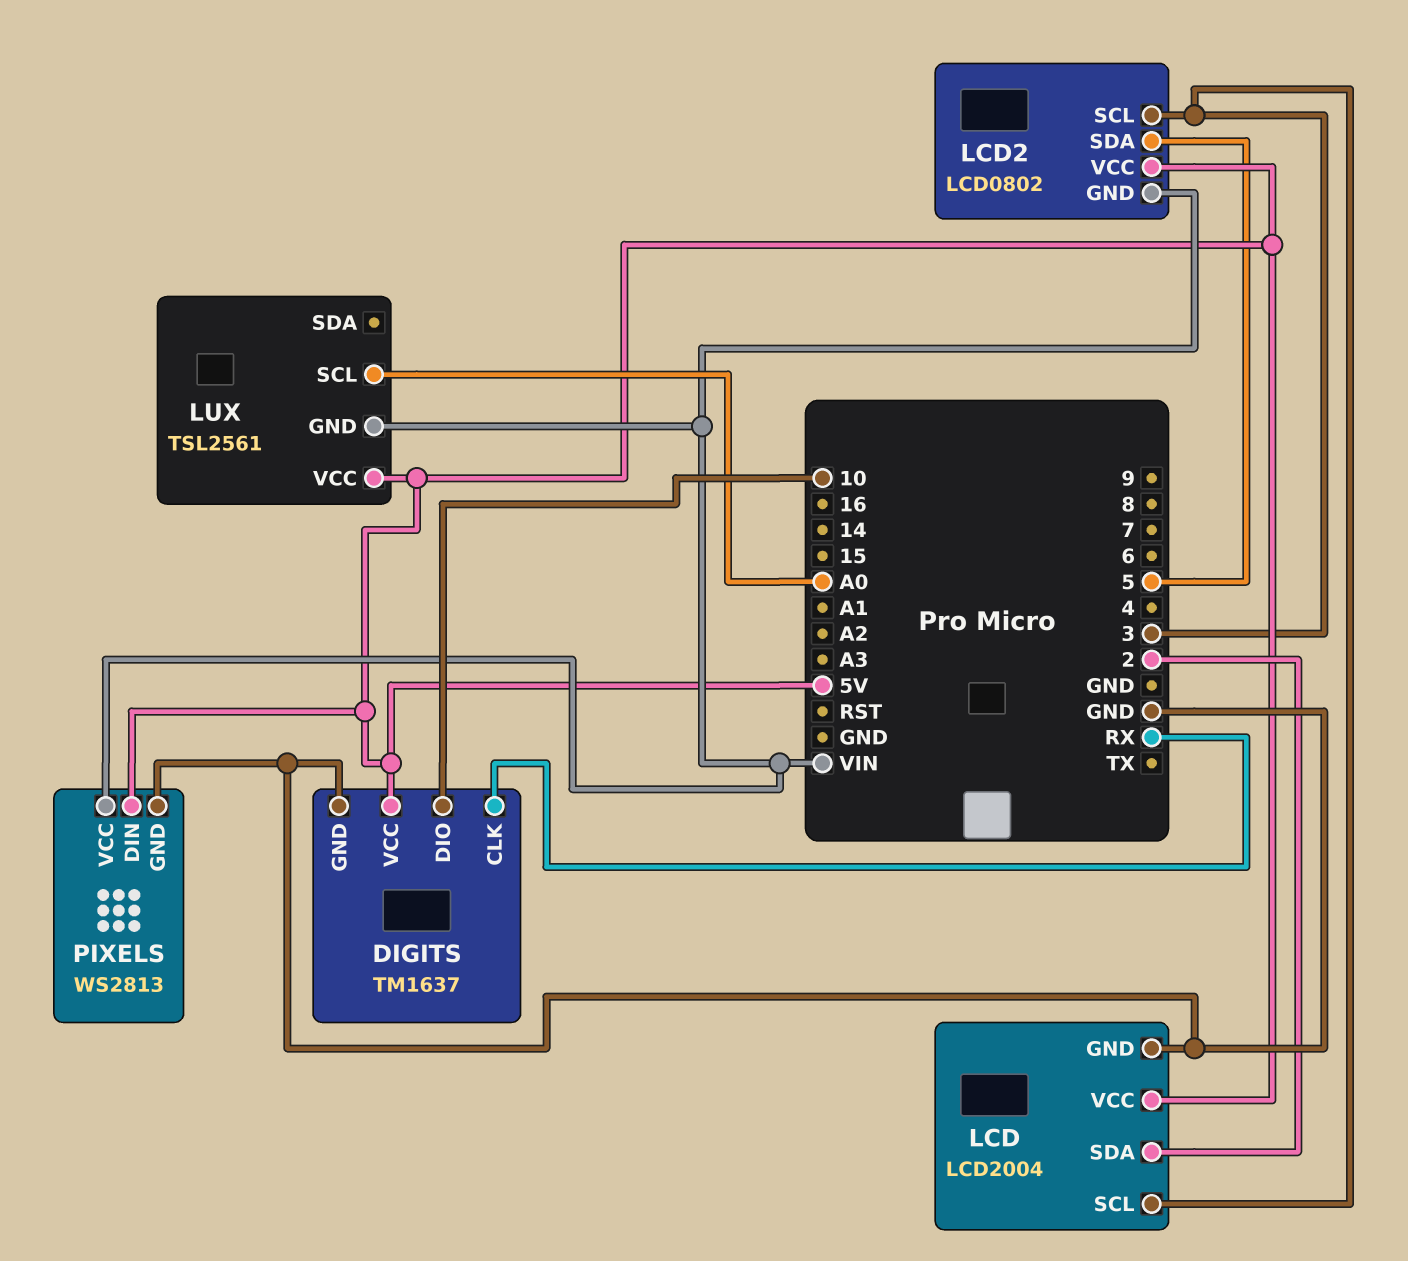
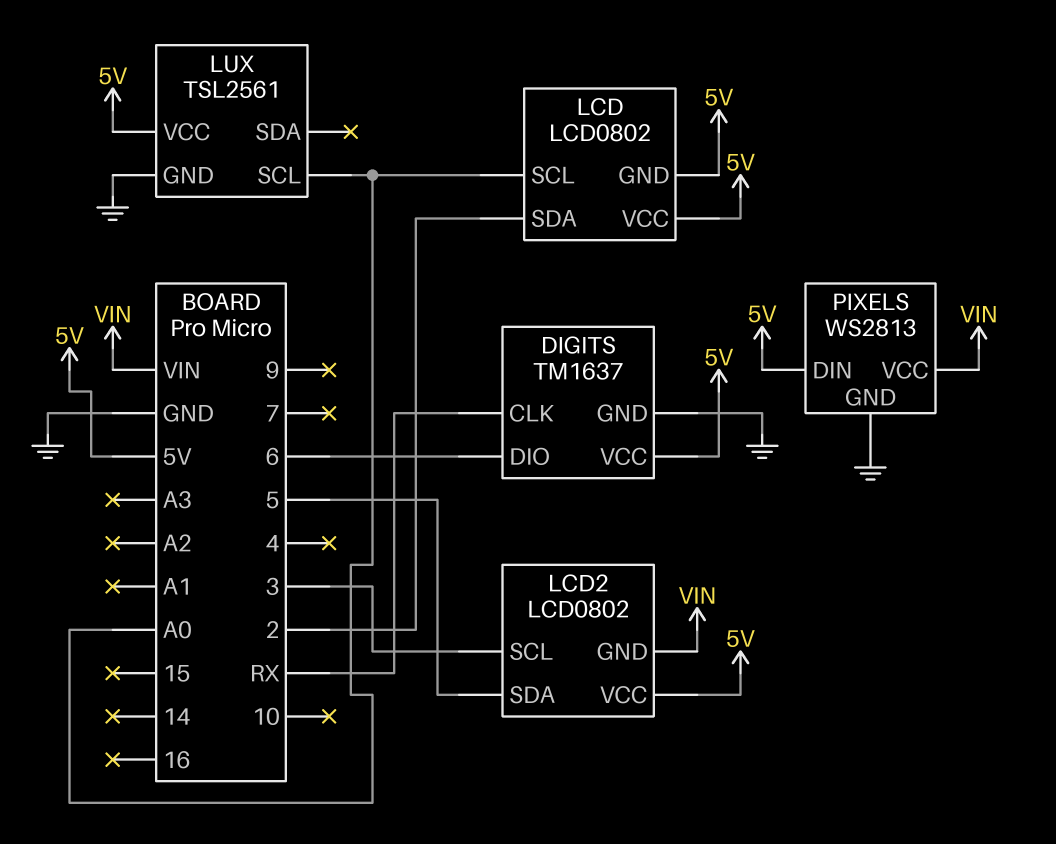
DIGITS pin DIO: 10 -> 6
LCD: LCD2004 -> LCD0802
LCD pin GND: GND -> 5V
LCD pin SCL: 3 -> A0
LUX pin GND: VIN -> GND

